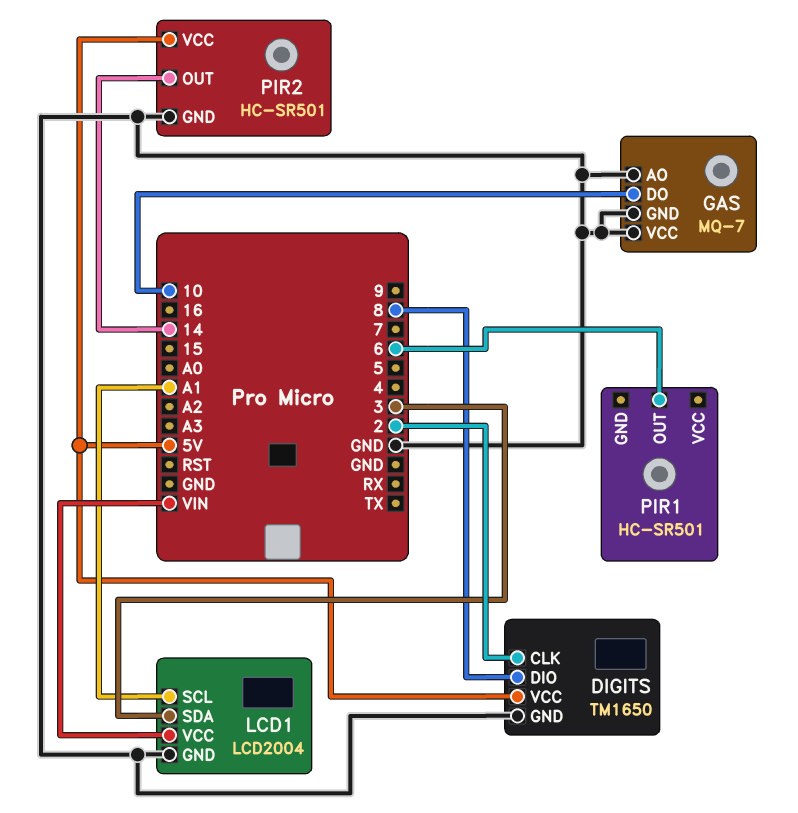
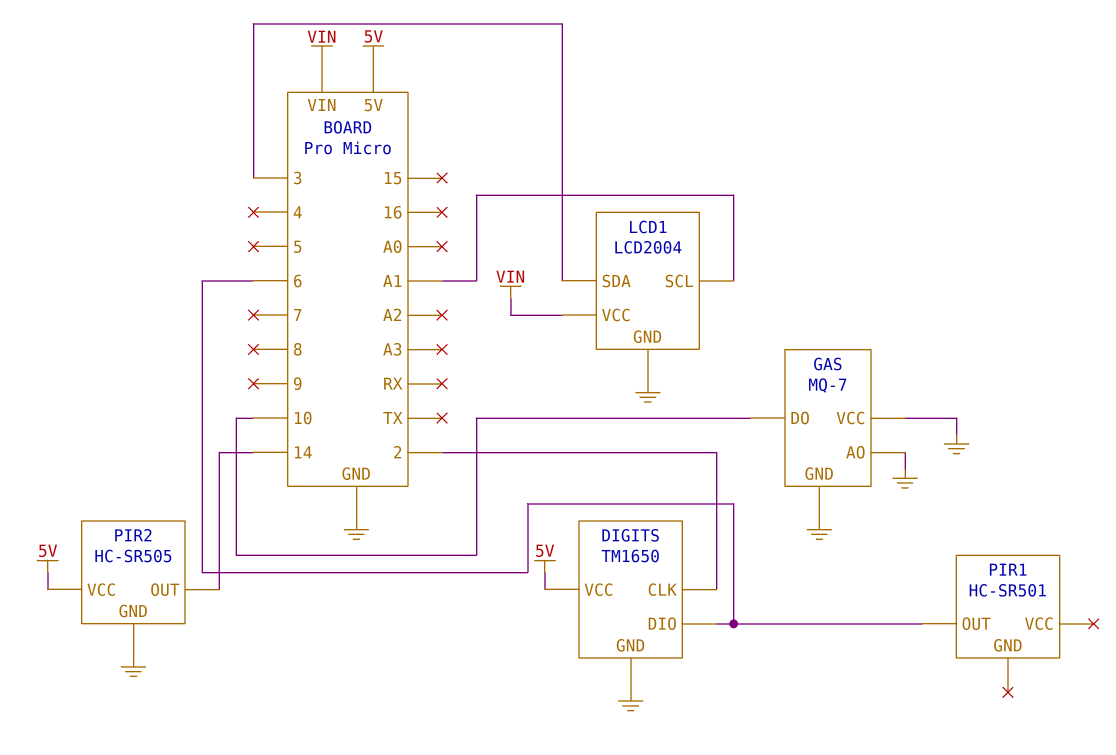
DIGITS pin DIO: 8 -> 6
PIR2: HC-SR501 -> HC-SR505

